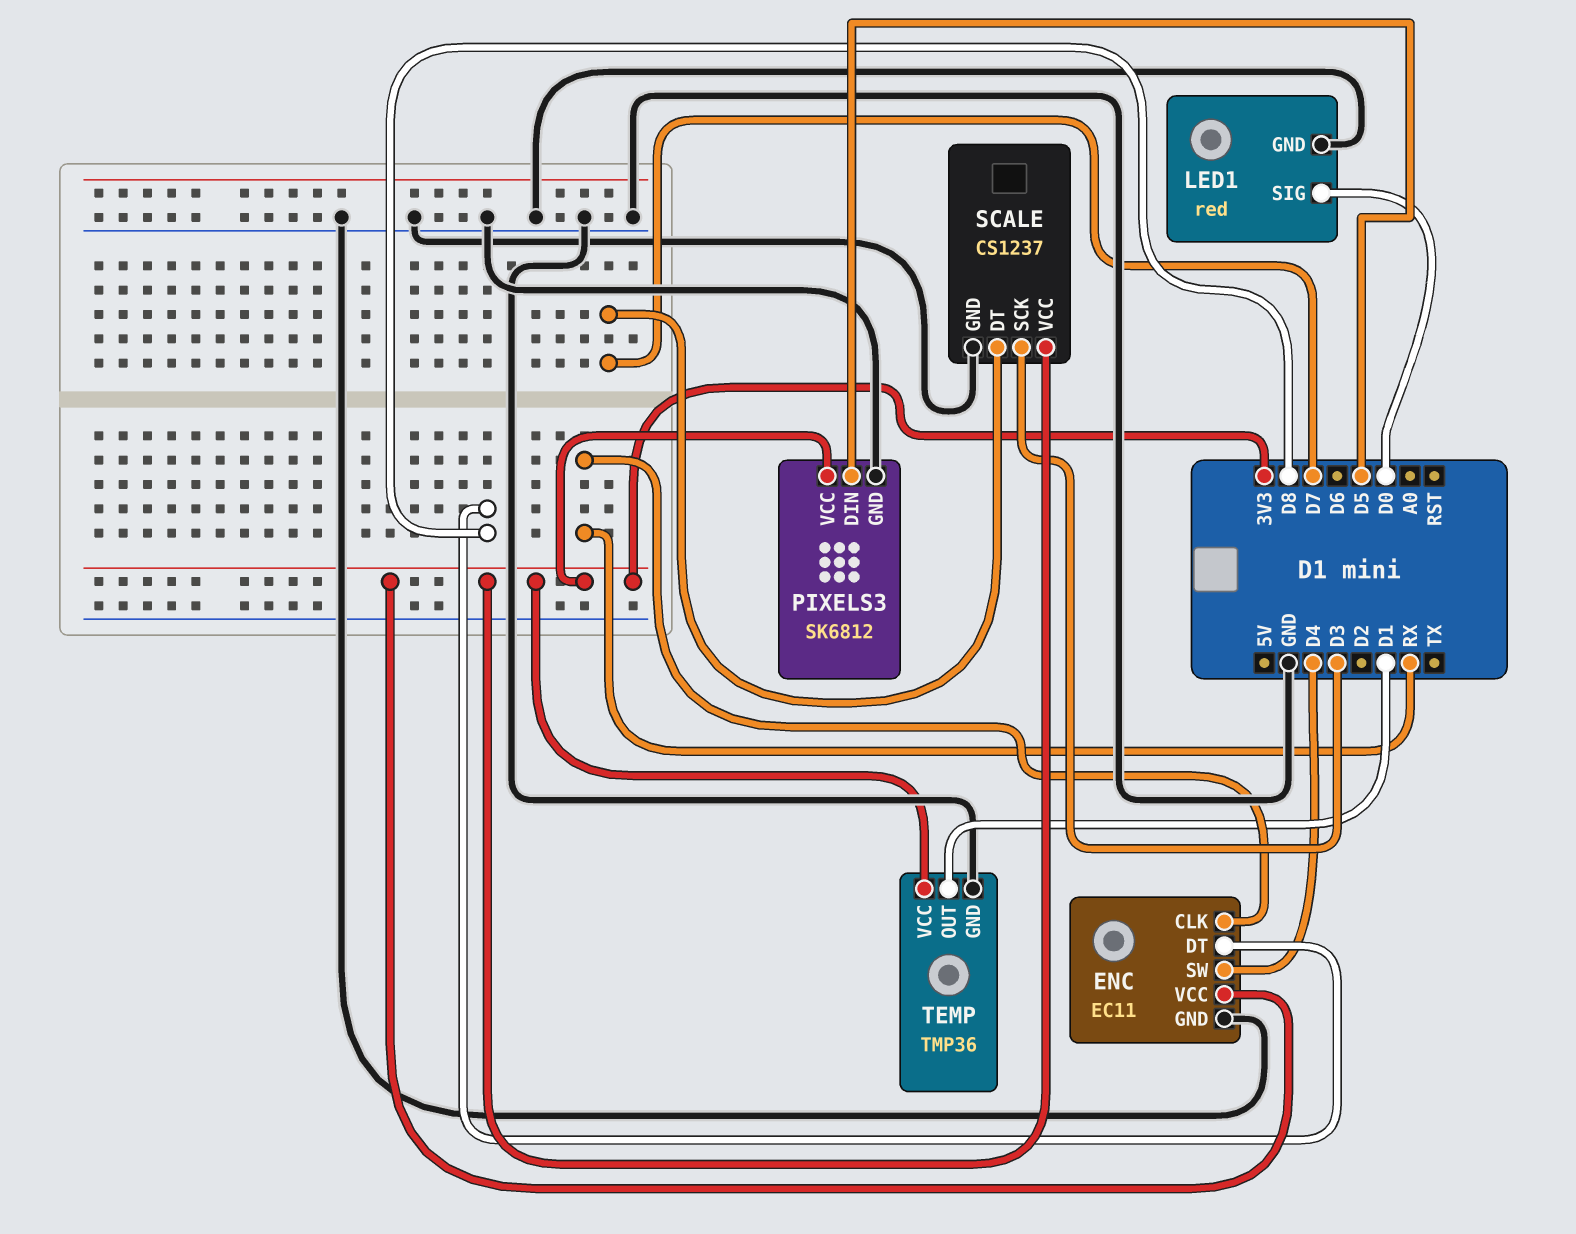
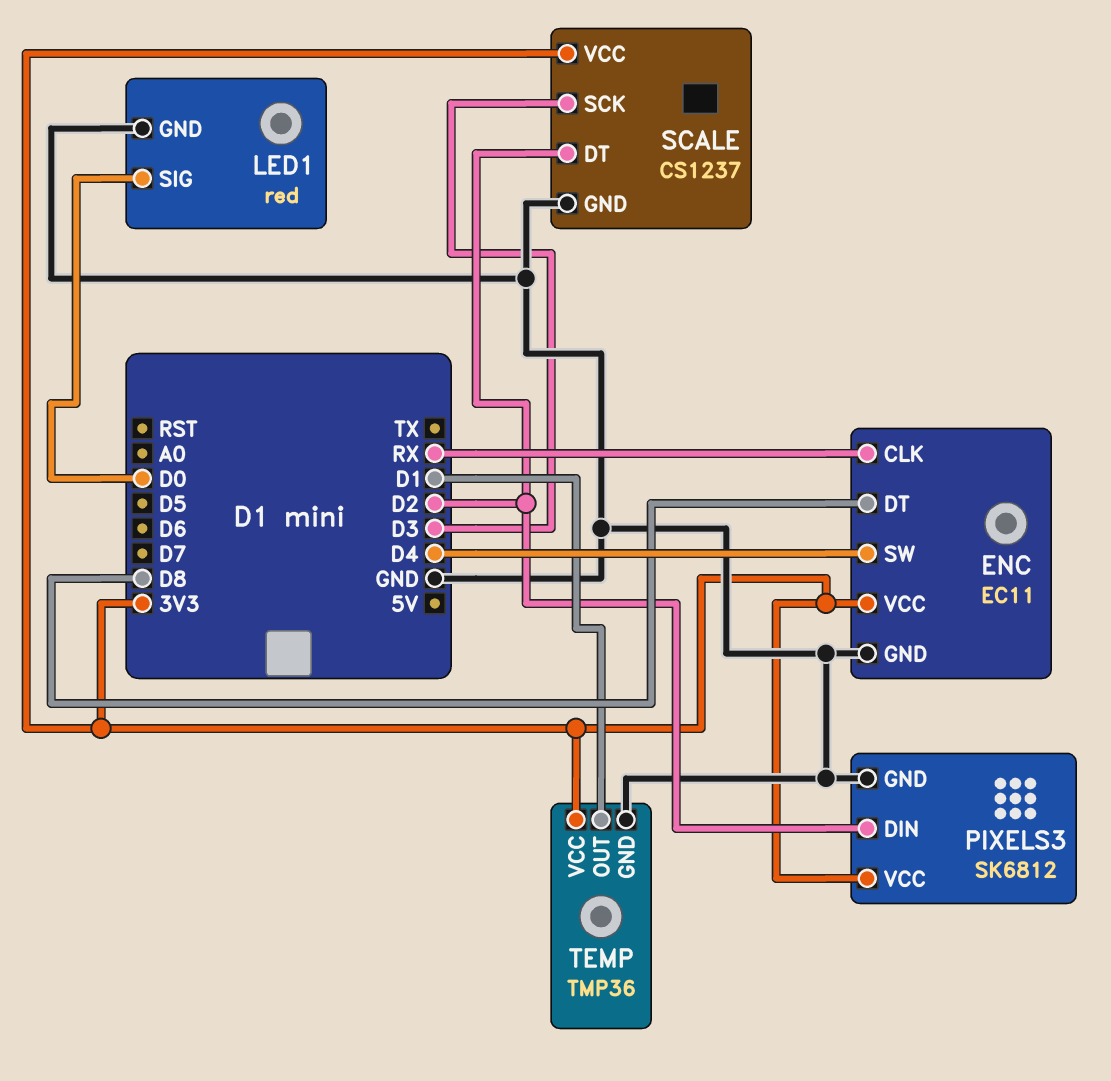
PIXELS3 pin DIN: D5 -> D2
SCALE pin DT: D7 -> D2

